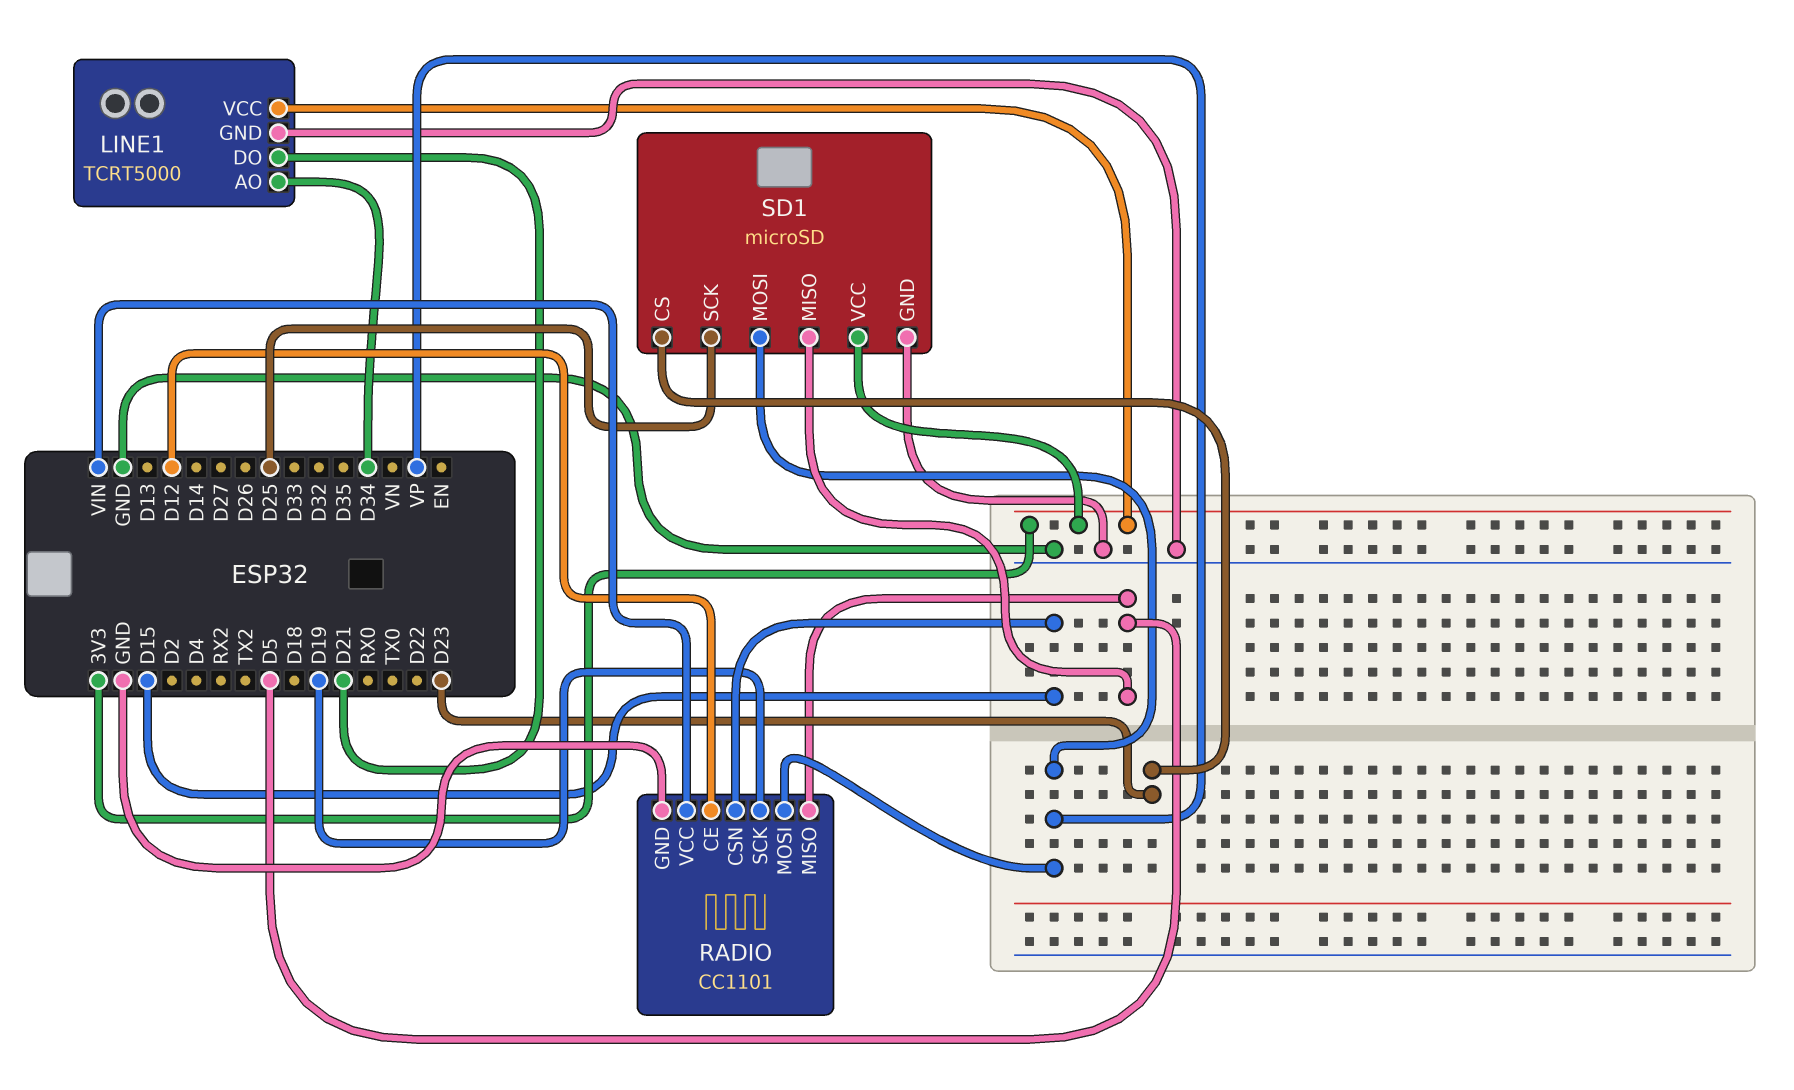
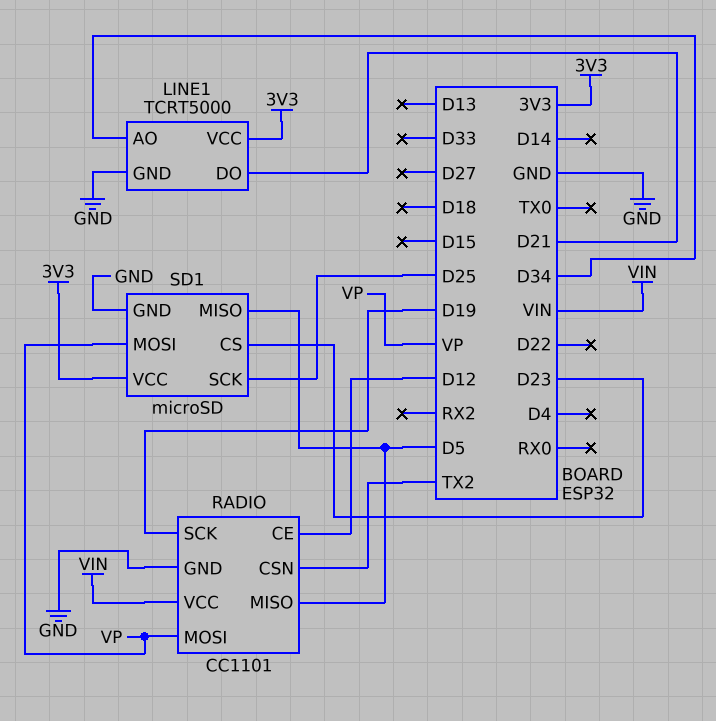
RADIO pin CSN: D15 -> TX2

